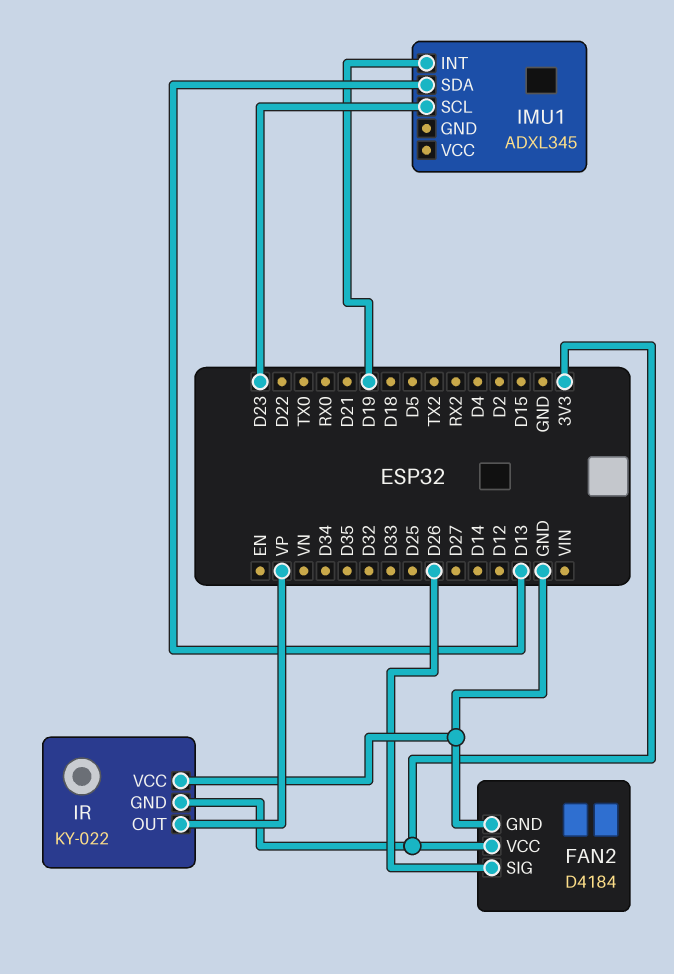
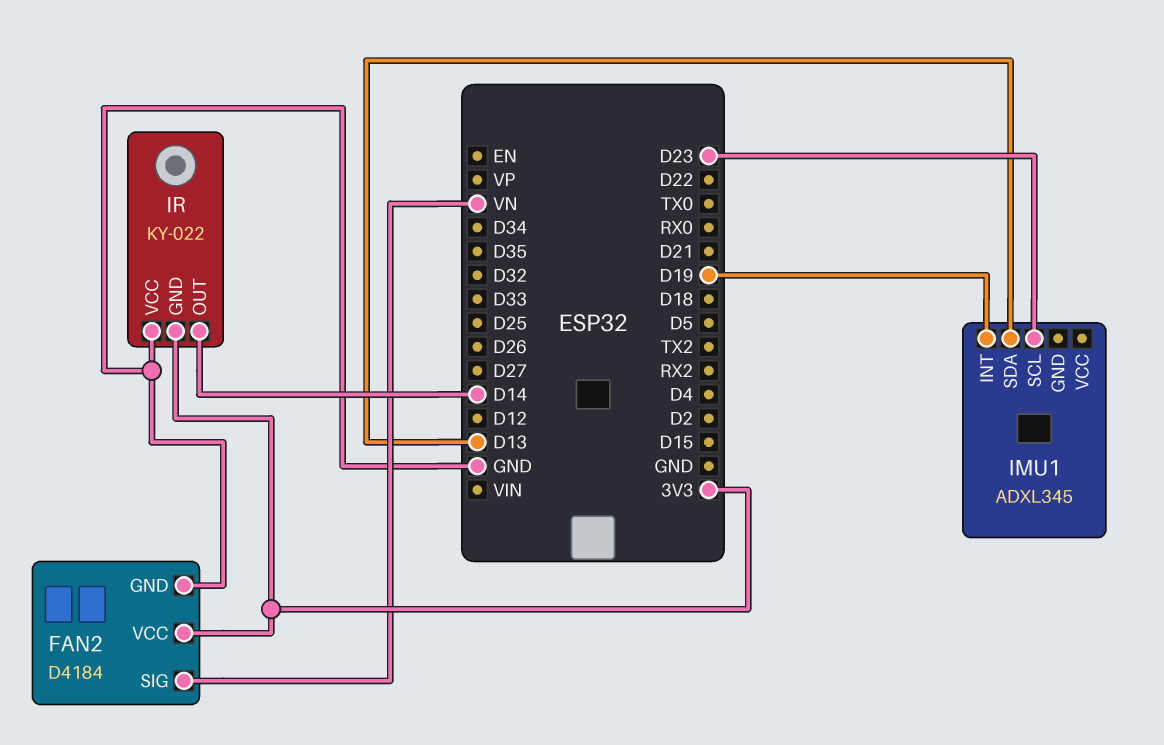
FAN2 pin SIG: D26 -> VN
IR pin OUT: VP -> D14

